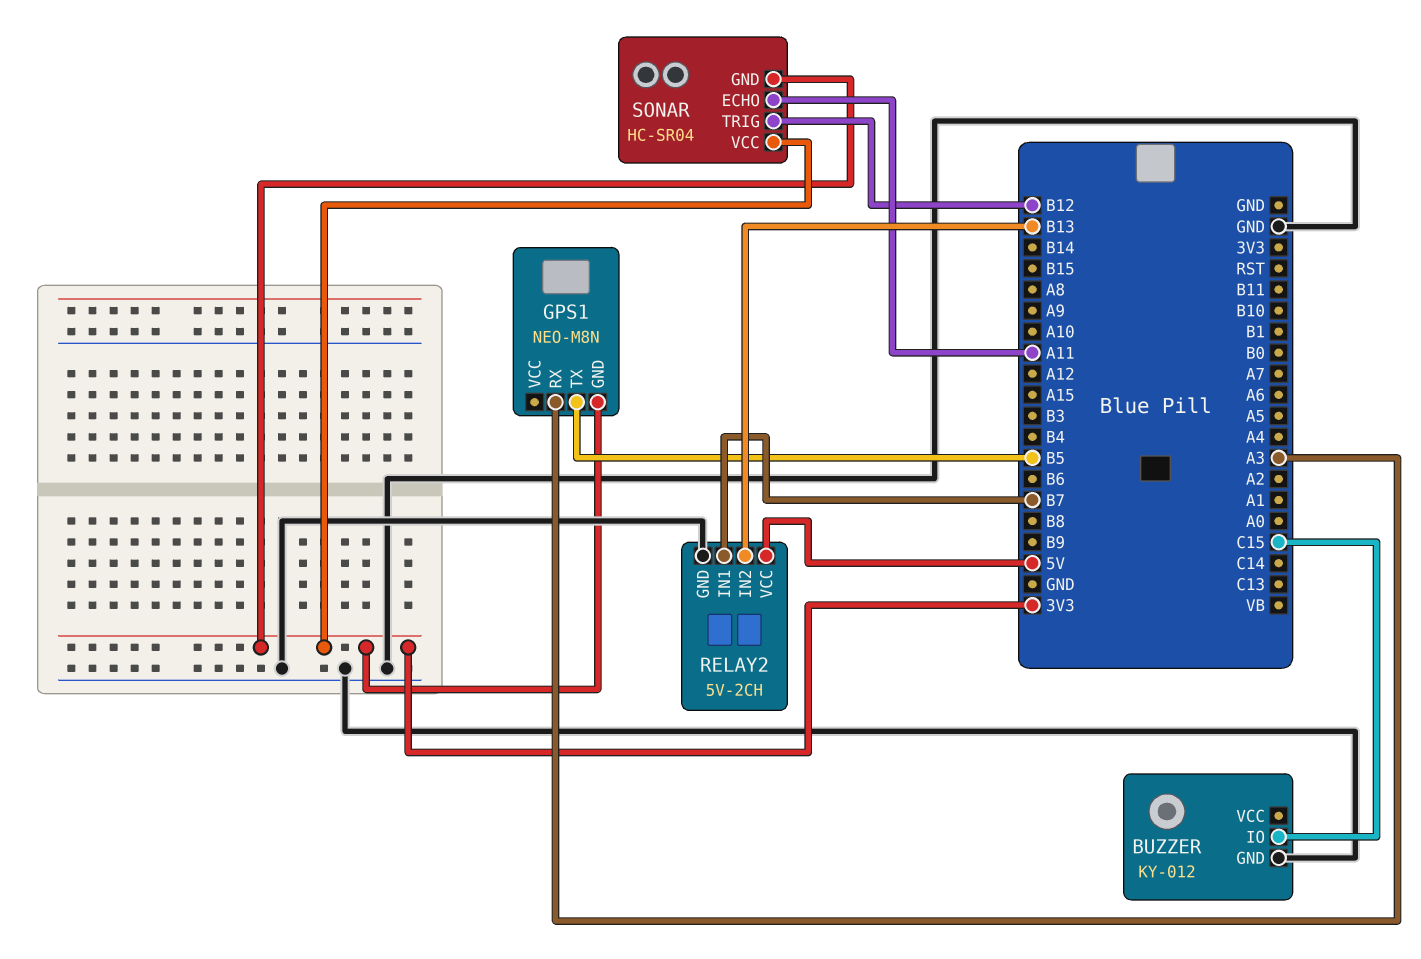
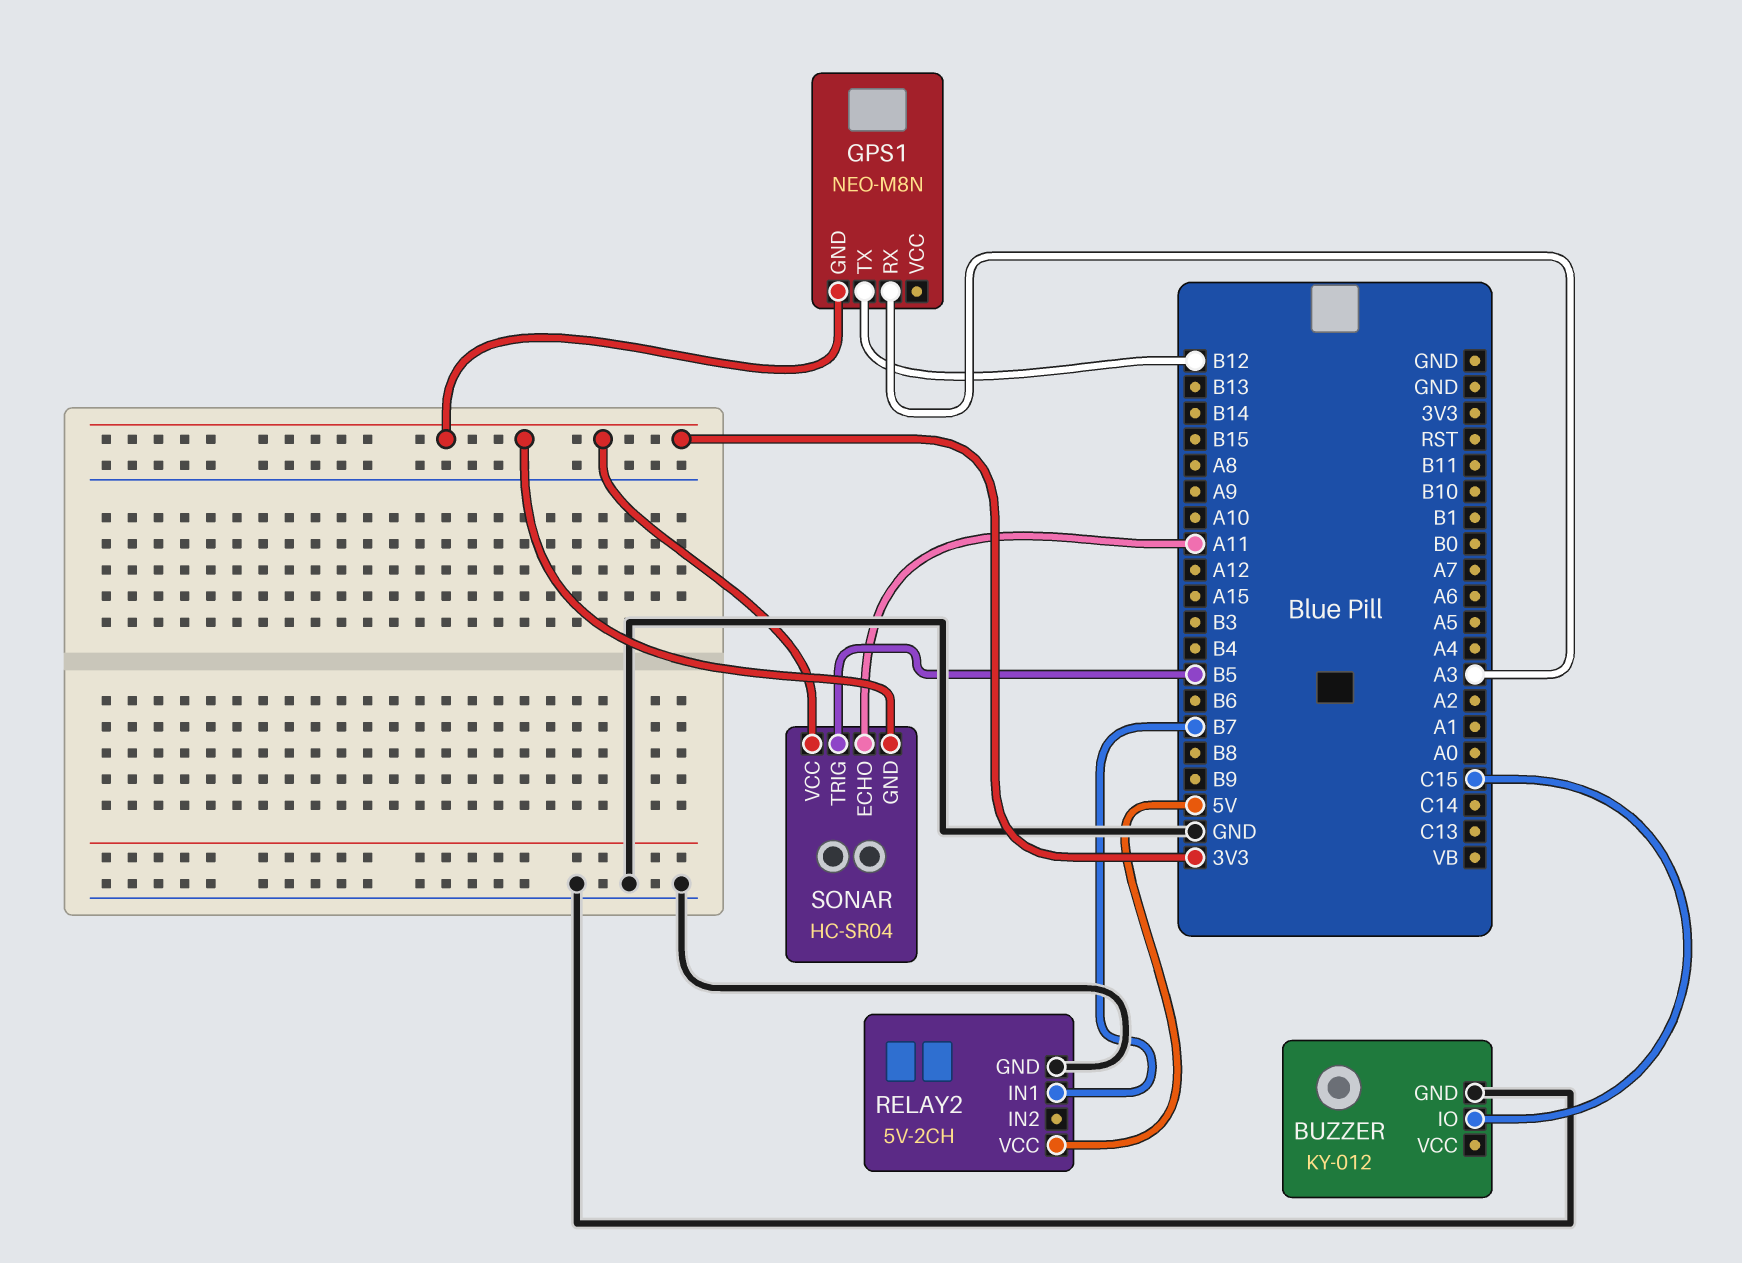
GPS1 pin TX: B5 -> B12
RELAY2 pin IN2: B13 -> none
SONAR pin TRIG: B12 -> B5

